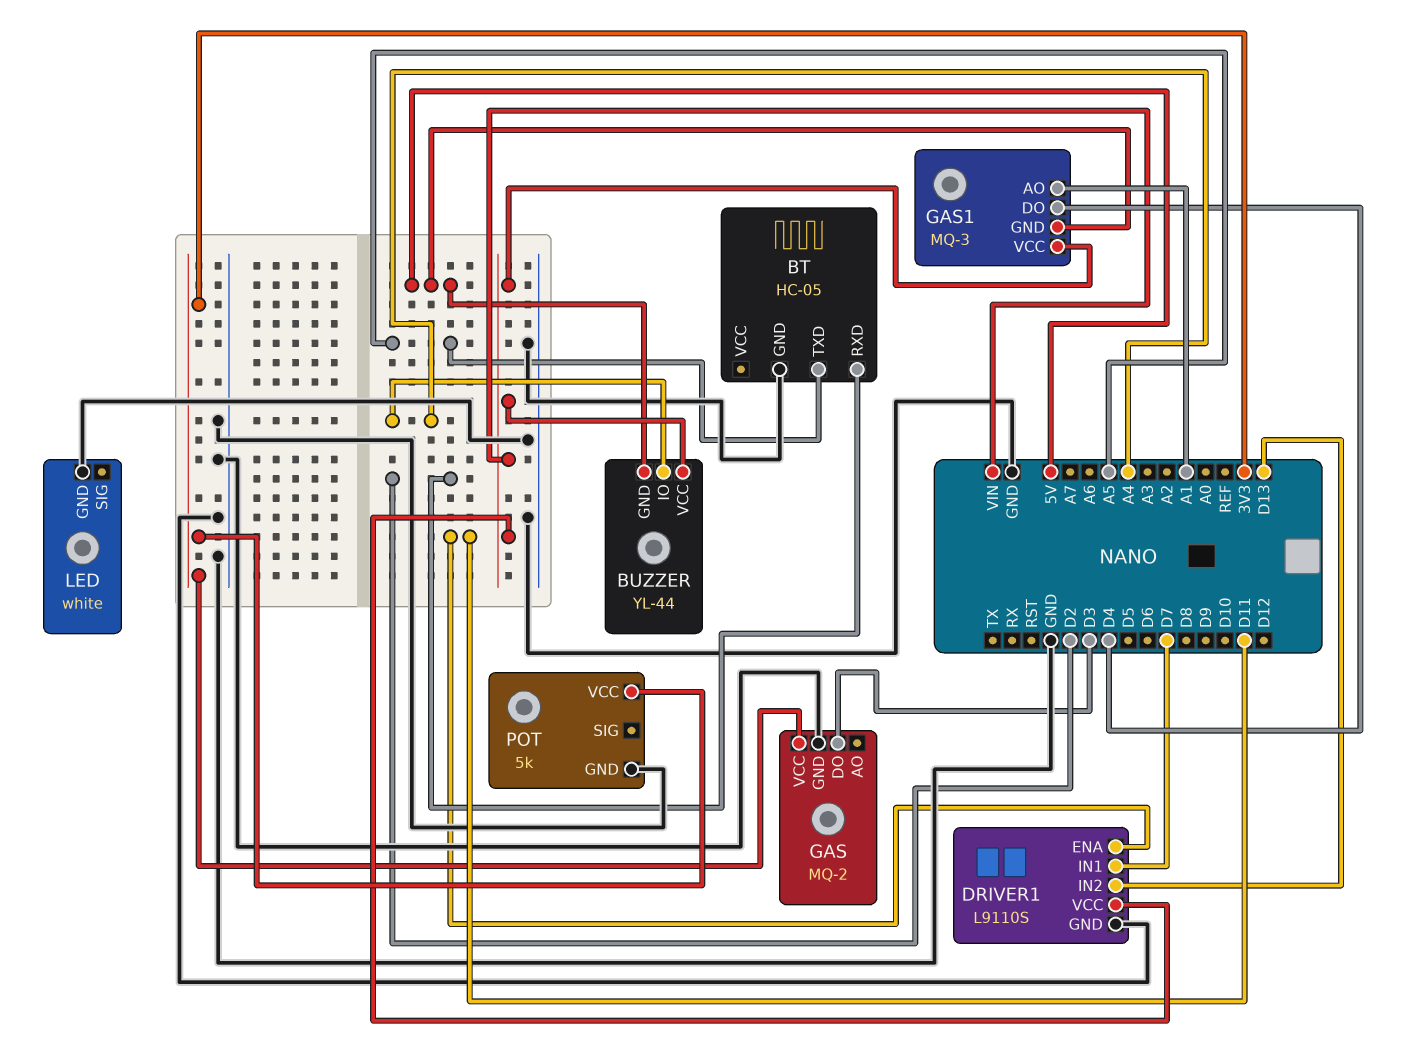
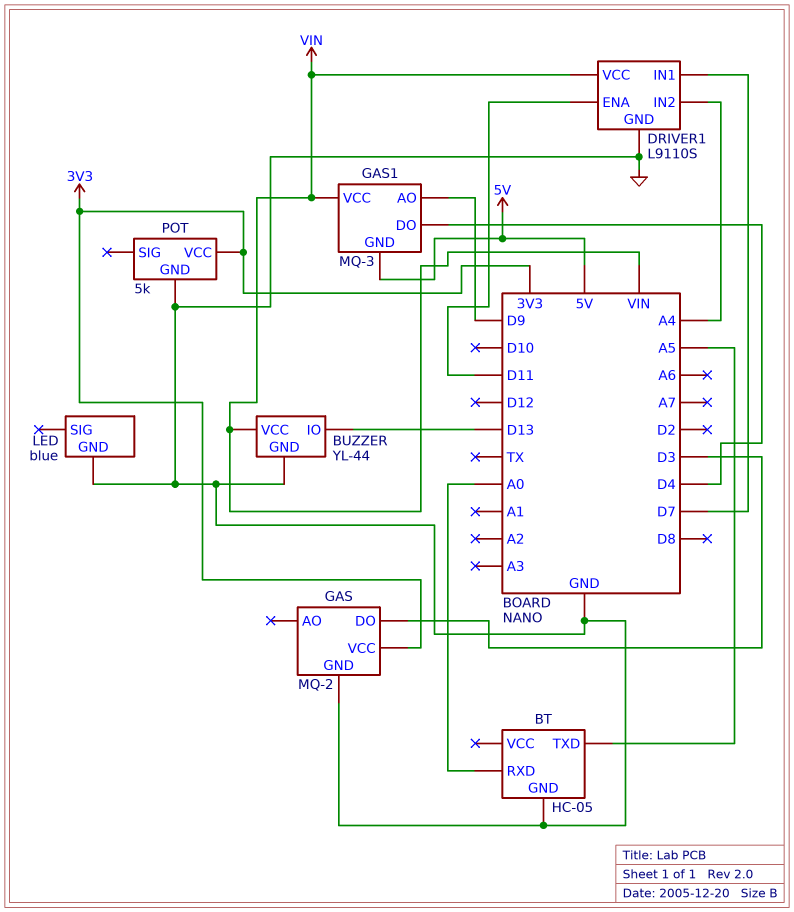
BT pin RXD: D2 -> A0
BUZZER pin GND: 5V -> GND
BUZZER pin IO: A4 -> D13
DRIVER1 pin IN2: D13 -> A4
GAS1 pin AO: A1 -> D9
LED: white -> blue

